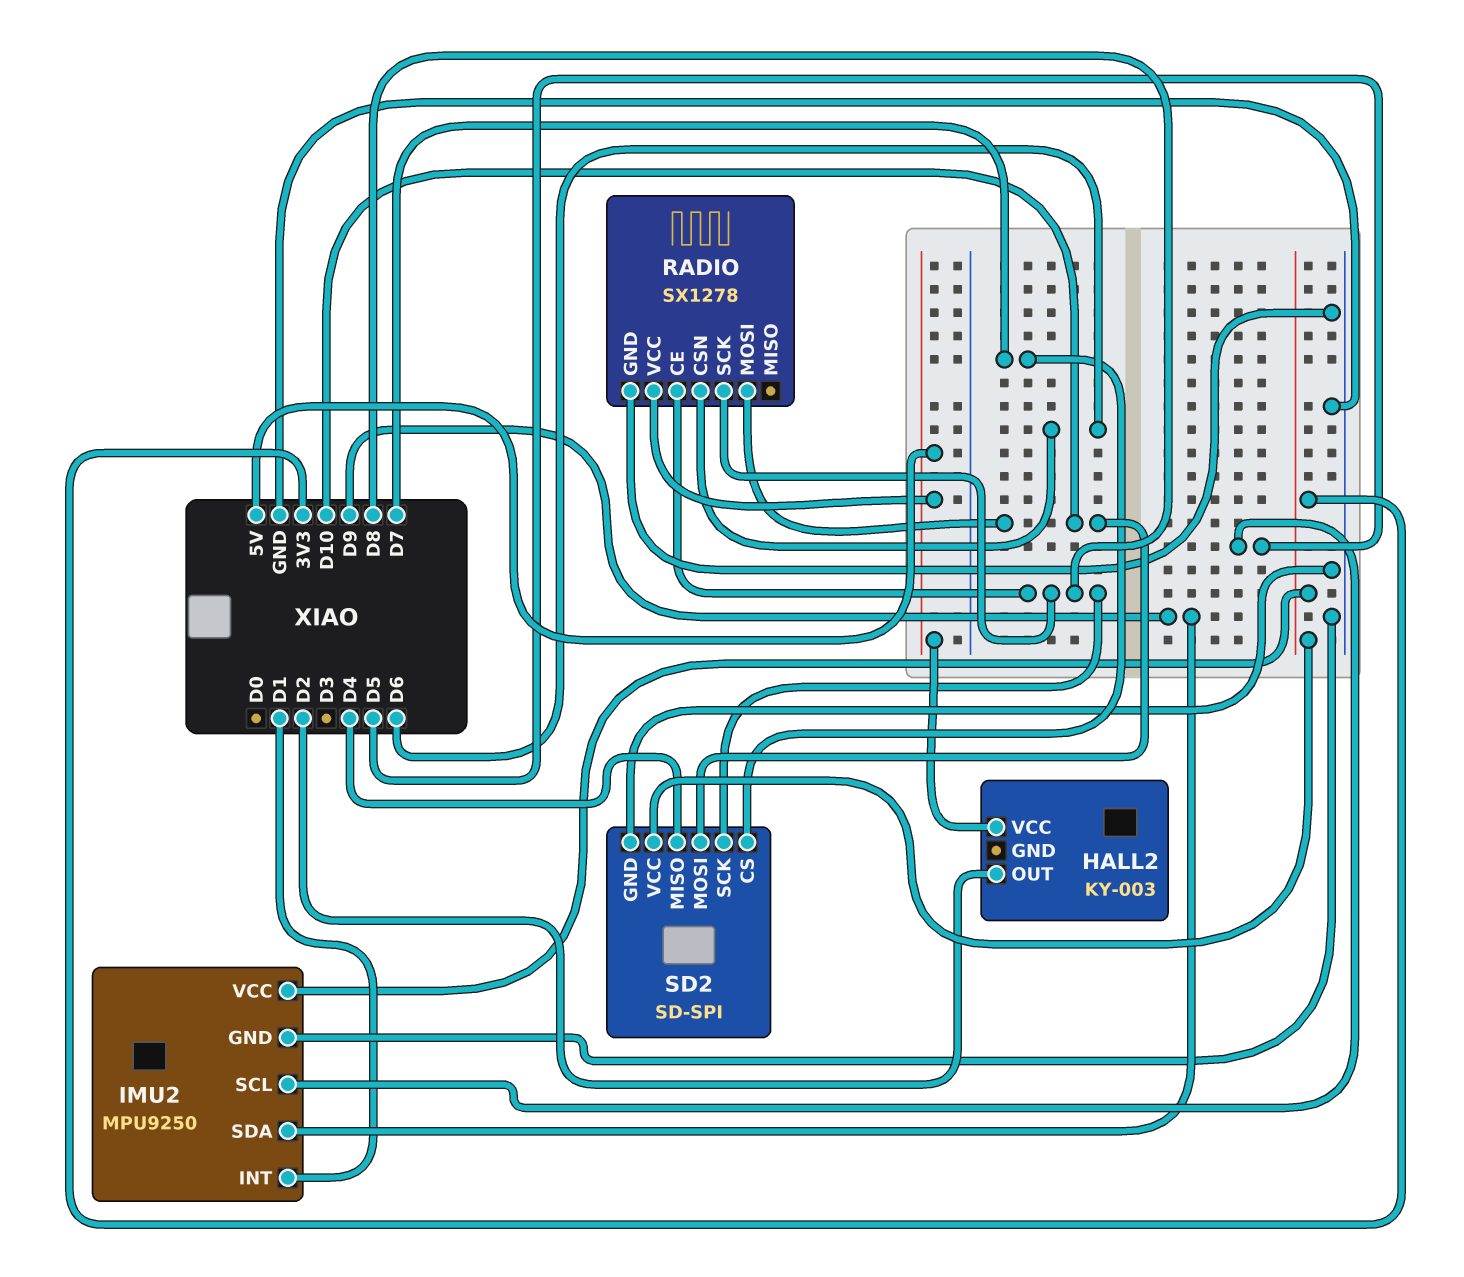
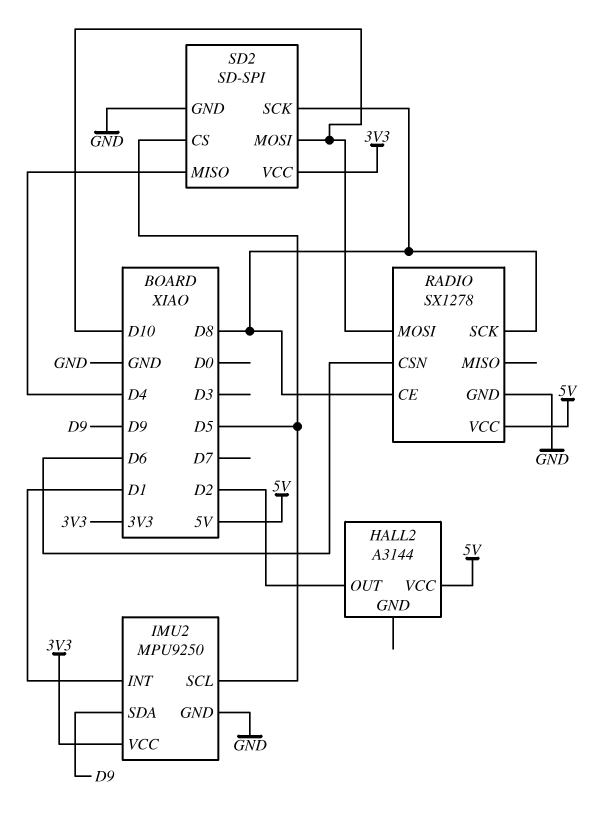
HALL2: KY-003 -> A3144
SD2 pin CS: D7 -> D5

